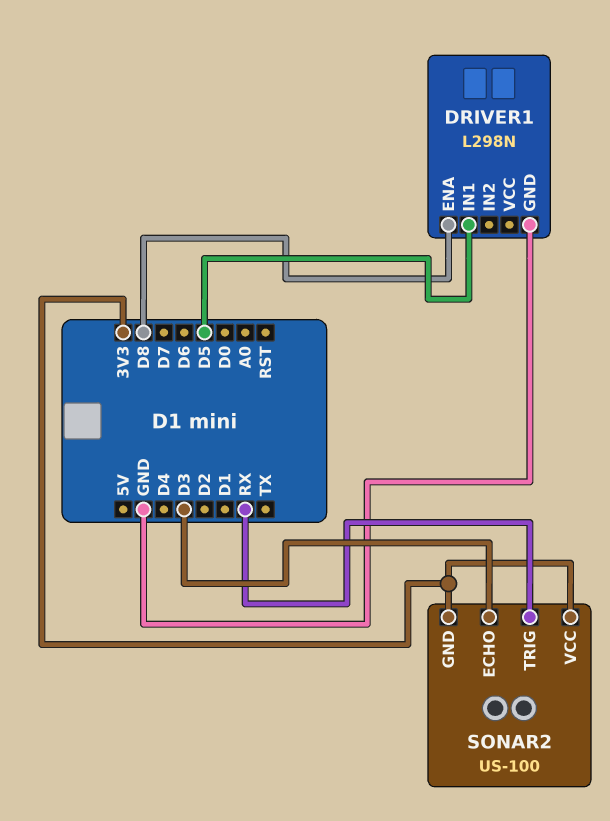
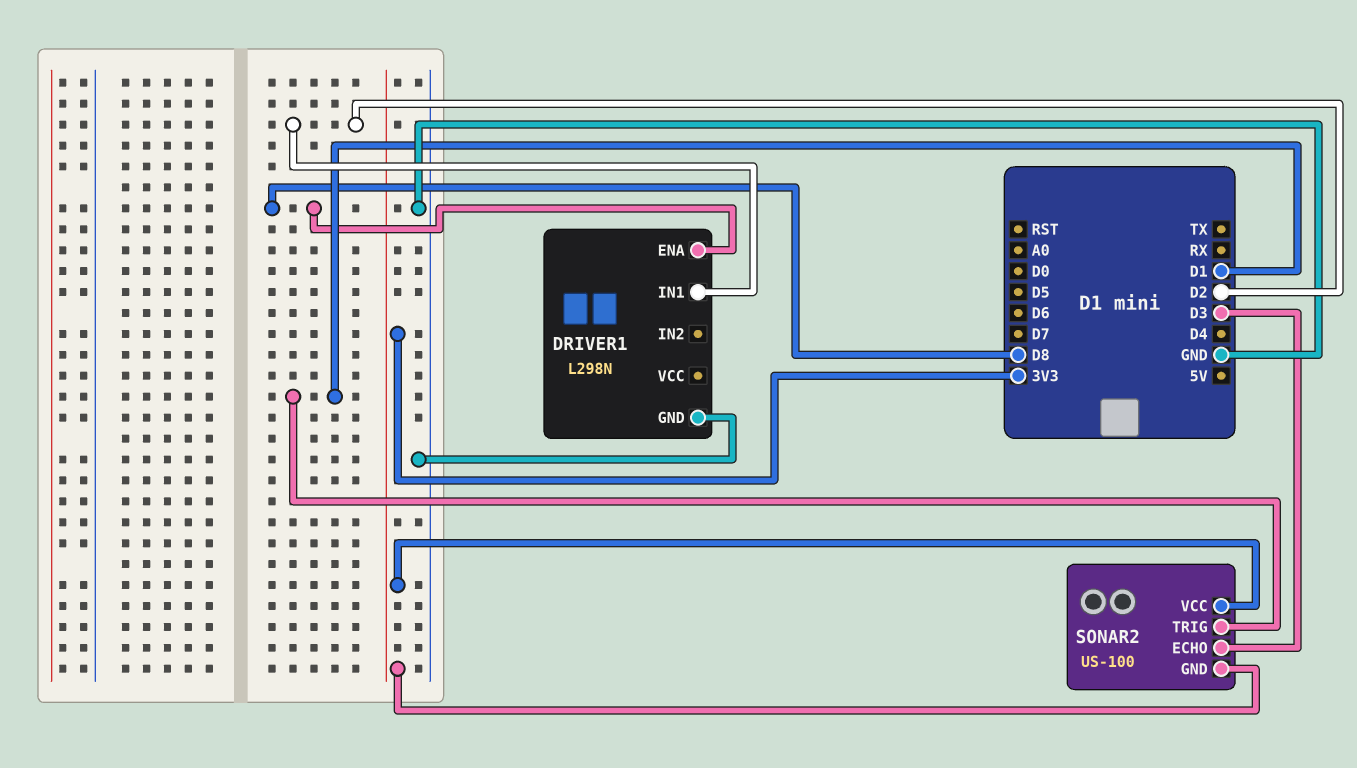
DRIVER1 pin IN1: D5 -> D2
SONAR2 pin TRIG: RX -> D1

